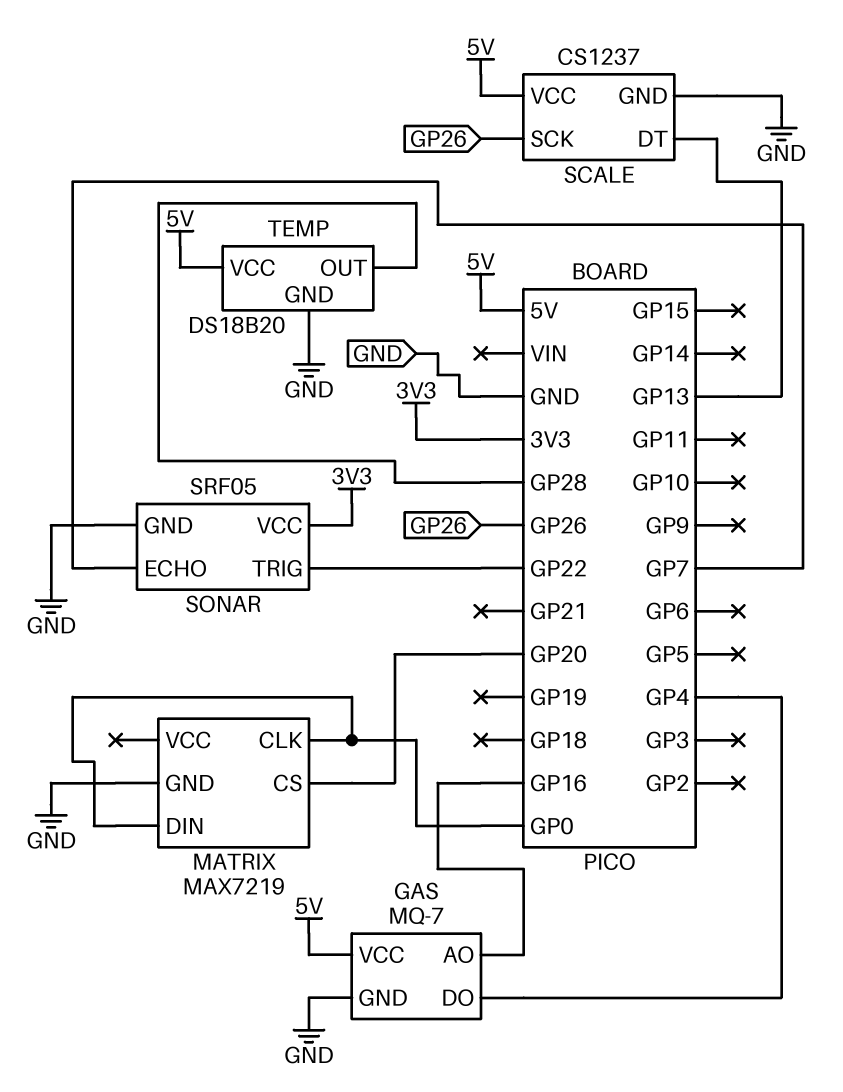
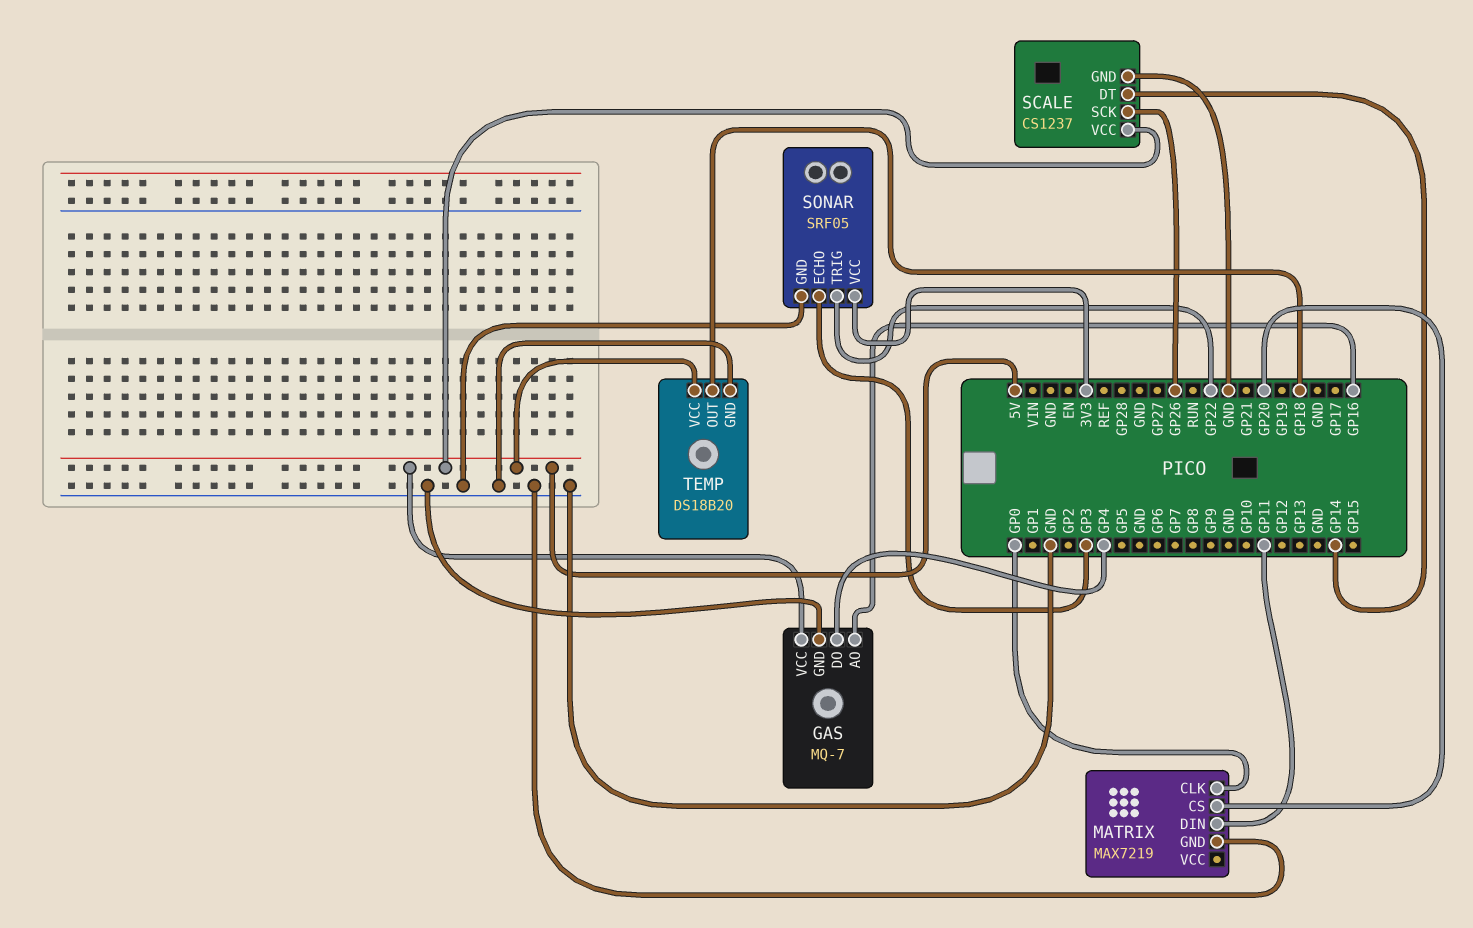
MATRIX pin DIN: GP0 -> GP11
SCALE pin DT: GP13 -> GP14
SONAR pin ECHO: GP7 -> GP3
TEMP pin OUT: GP28 -> GP18

